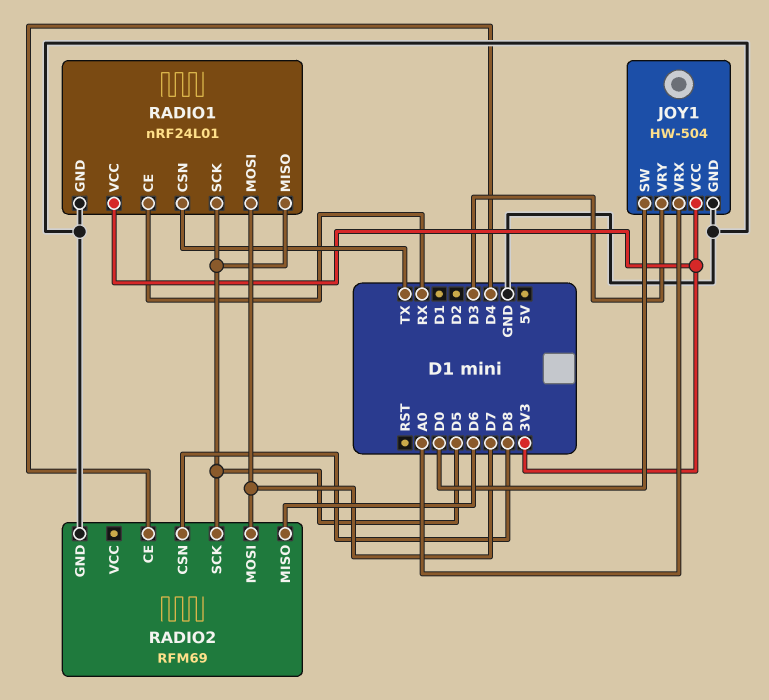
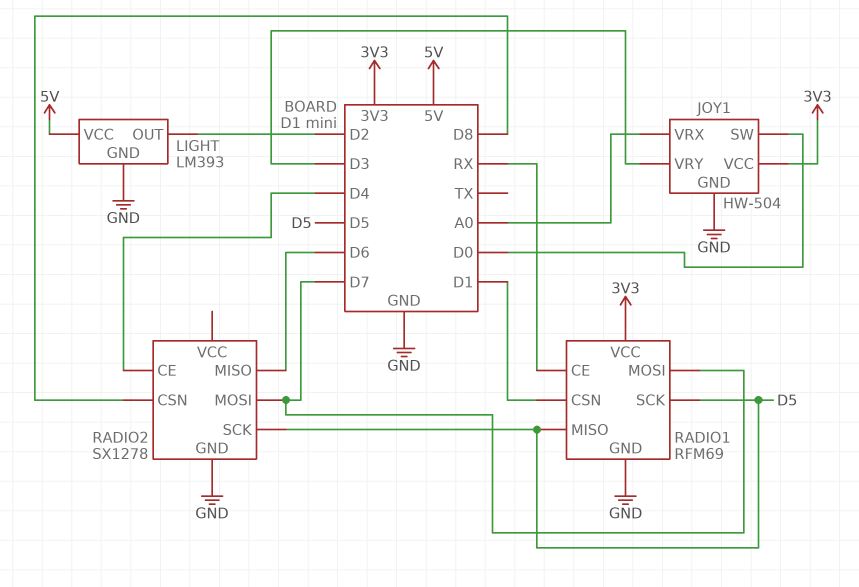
LIGHT: none -> LM393
LIGHT pin GND: none -> GND
LIGHT pin OUT: none -> D2
LIGHT pin VCC: none -> 5V
RADIO1: nRF24L01 -> RFM69
RADIO1 pin CSN: TX -> D1
RADIO2: RFM69 -> SX1278

